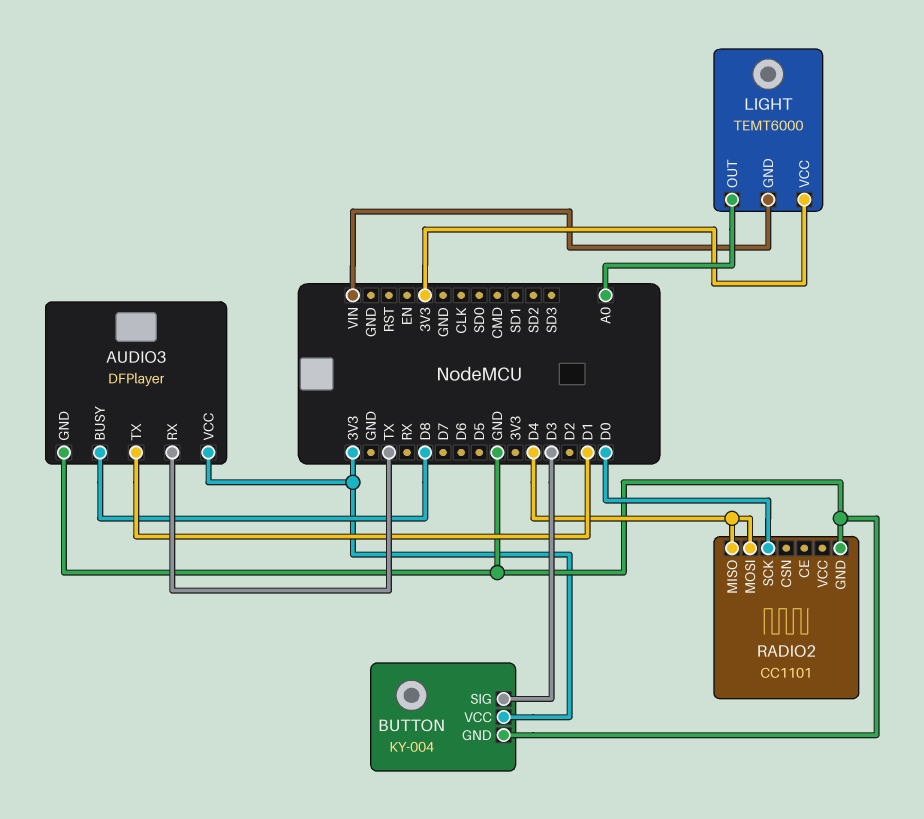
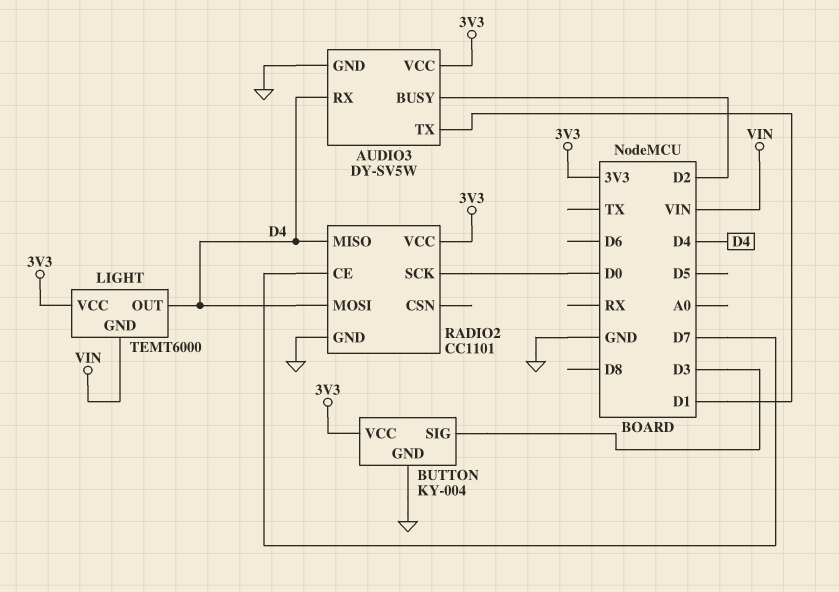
AUDIO3: DFPlayer -> DY-SV5W
AUDIO3 pin BUSY: D8 -> D2
AUDIO3 pin RX: TX -> D4
LIGHT pin OUT: A0 -> D4
RADIO2 pin CE: none -> D7
RADIO2 pin VCC: none -> 3V3

